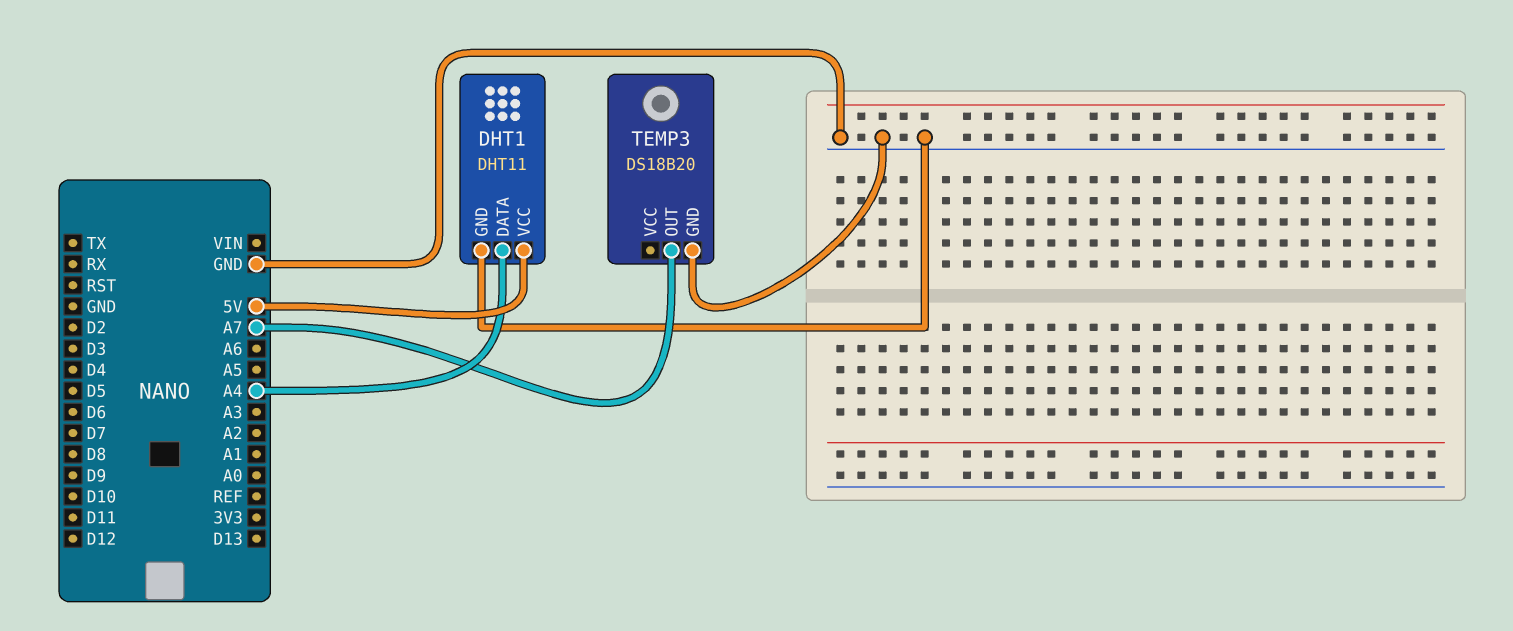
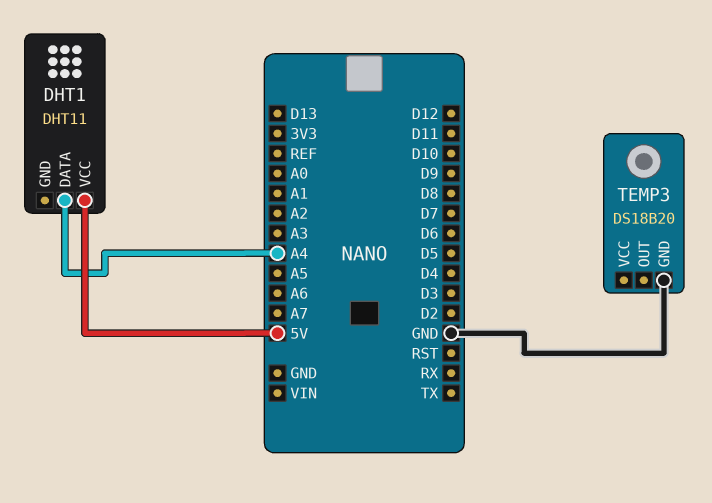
DHT1 pin GND: GND -> none
TEMP3 pin OUT: A7 -> none

